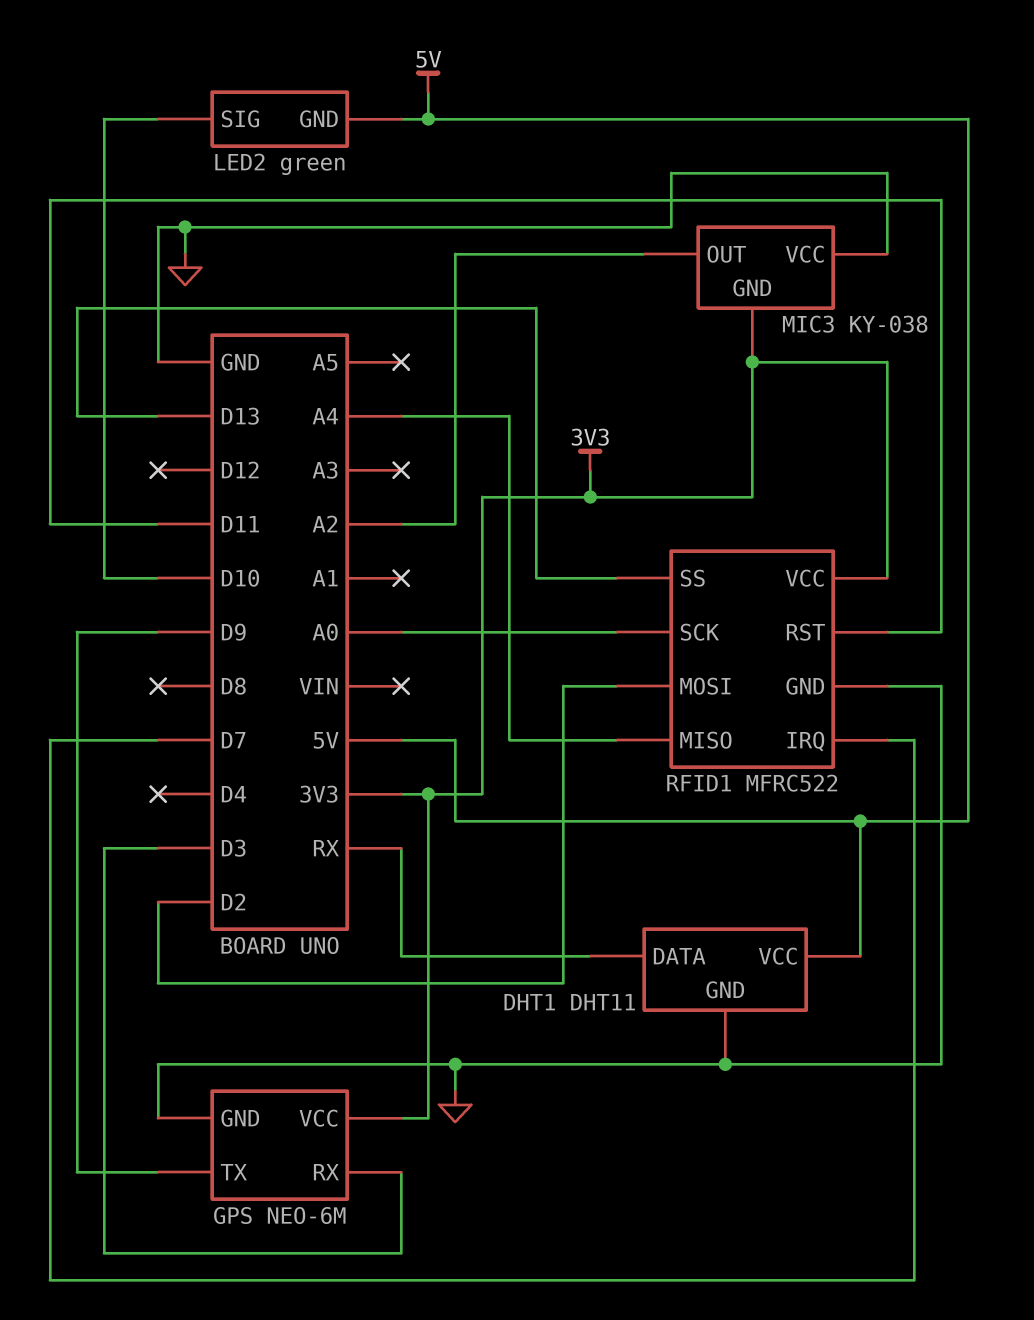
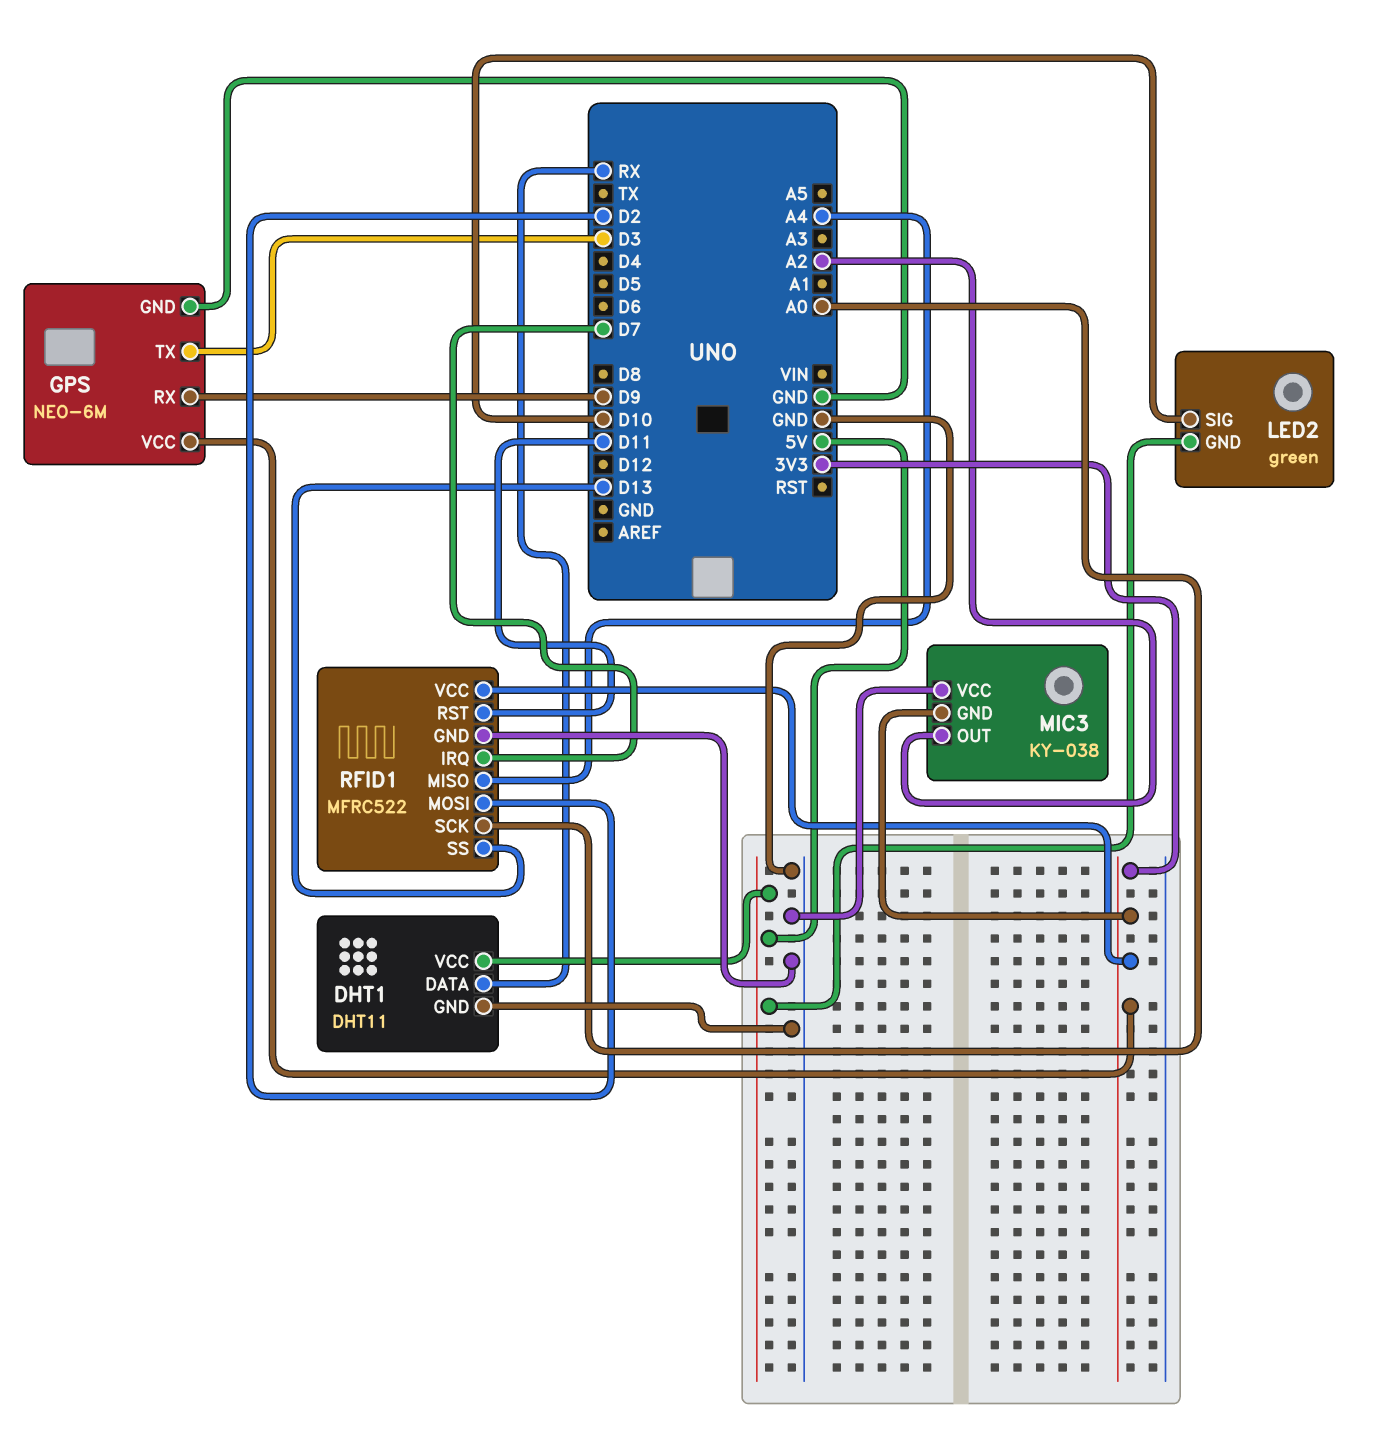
GPS pin RX: D3 -> D9
GPS pin TX: D9 -> D3

